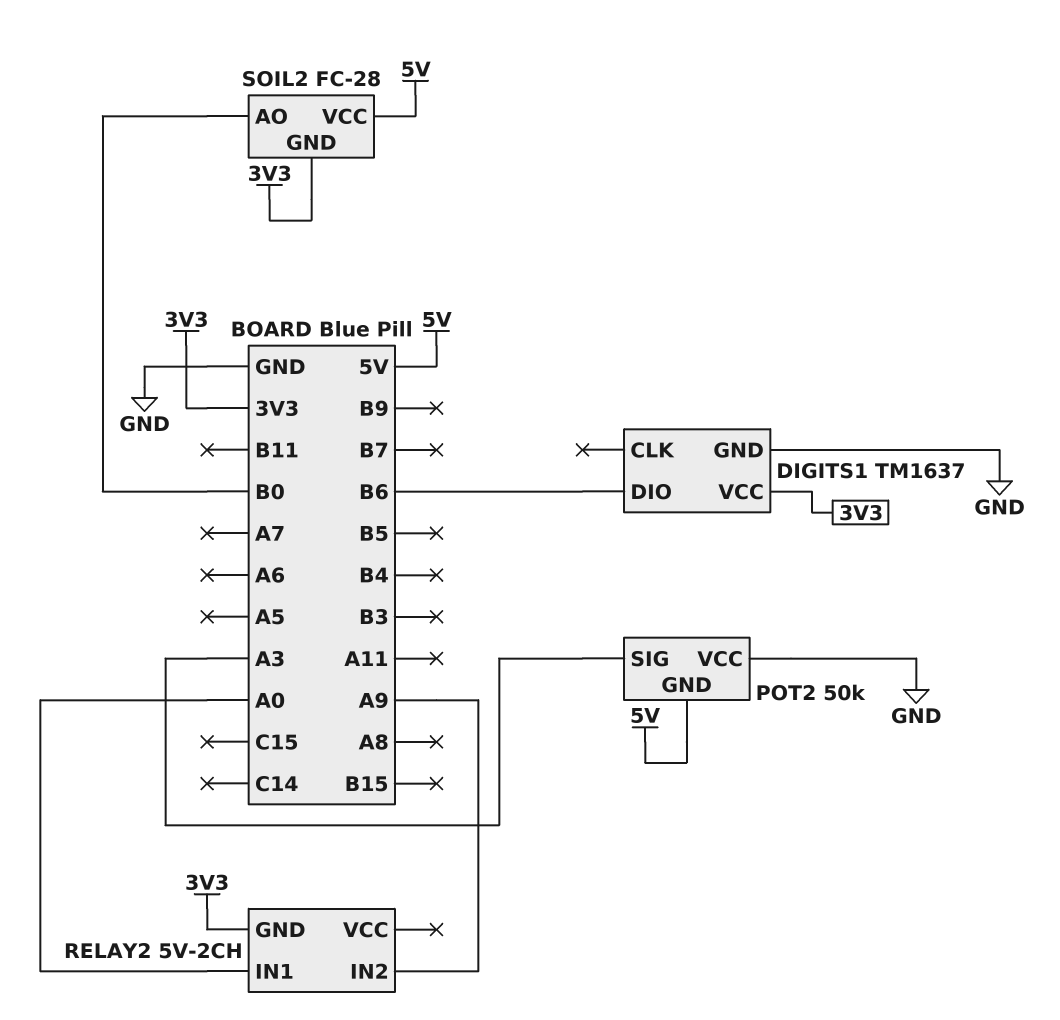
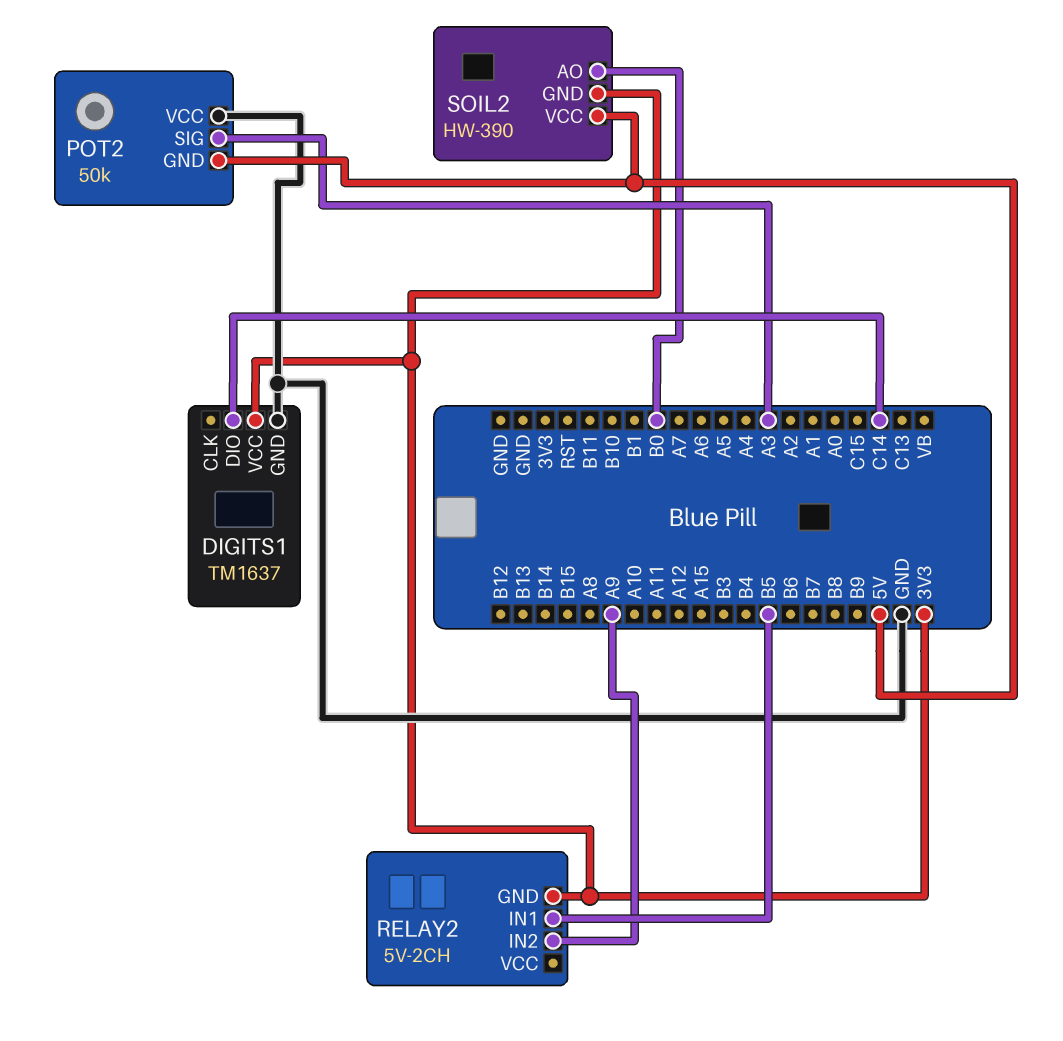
DIGITS1 pin DIO: B6 -> C14
RELAY2 pin IN1: A0 -> B5
SOIL2: FC-28 -> HW-390

